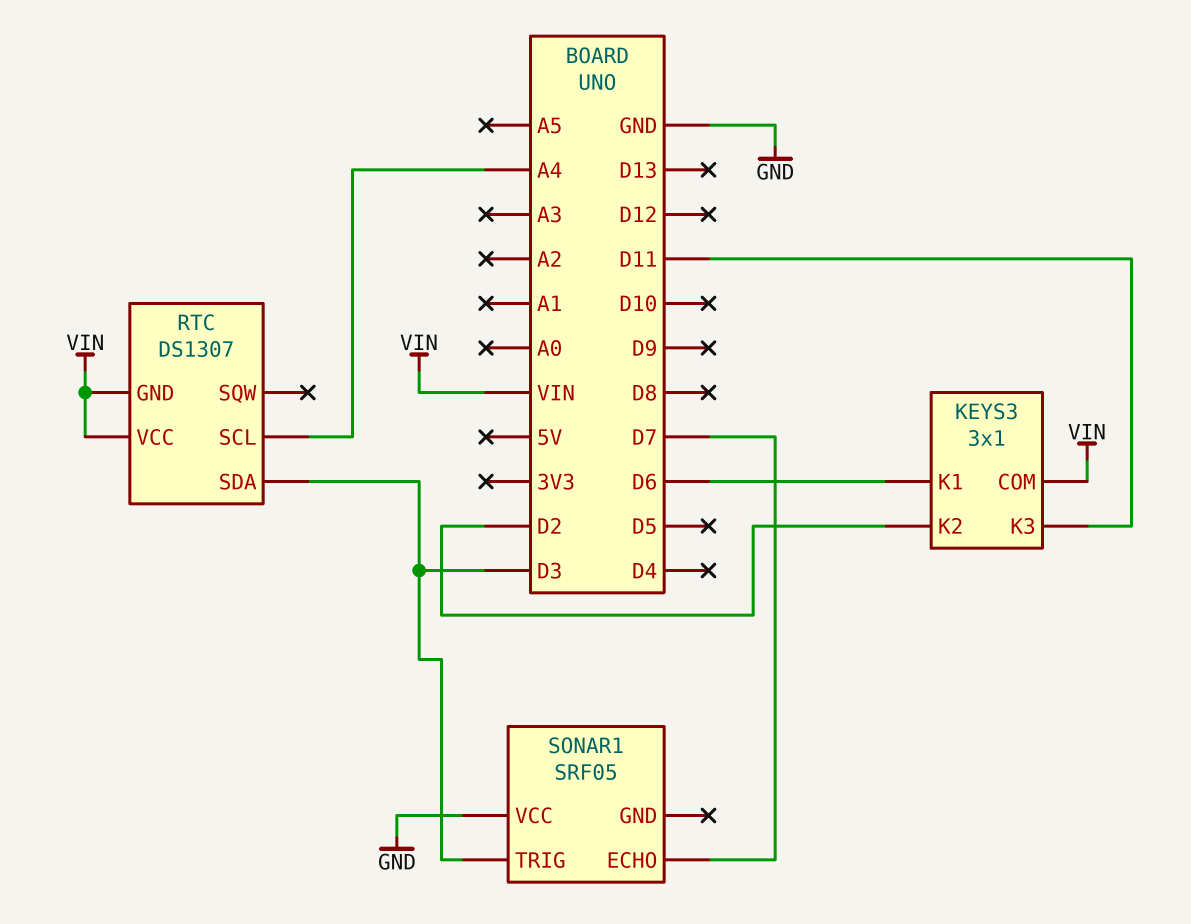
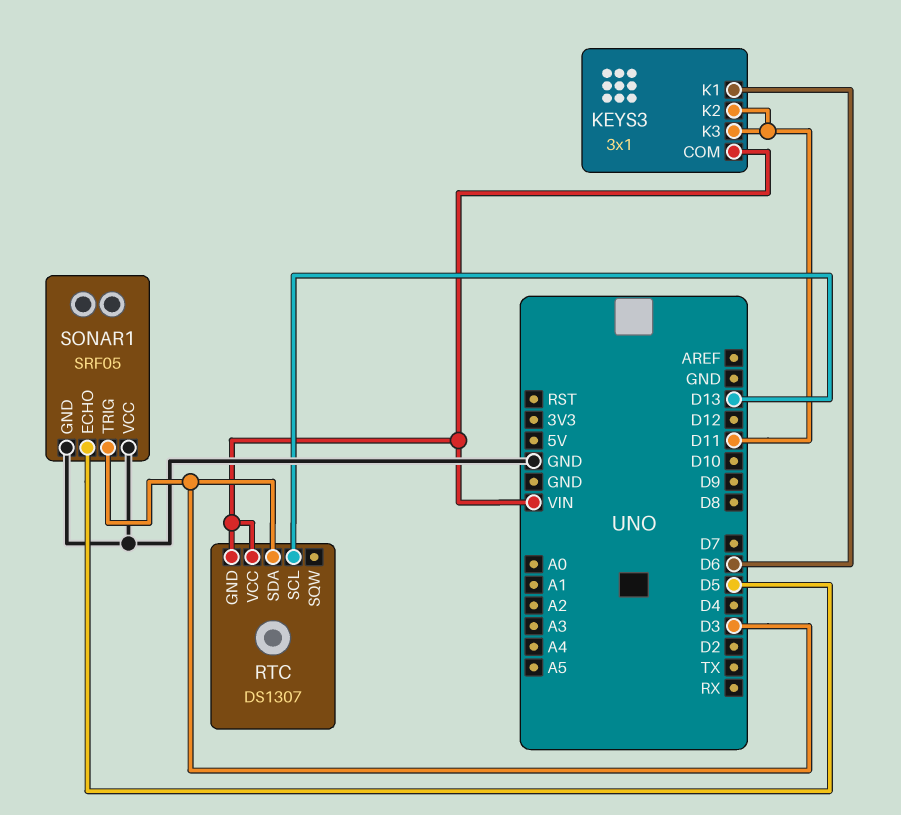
KEYS3 pin K2: D2 -> D11
RTC pin SCL: A4 -> D13
SONAR1 pin ECHO: D7 -> D5
SONAR1 pin GND: none -> GND

